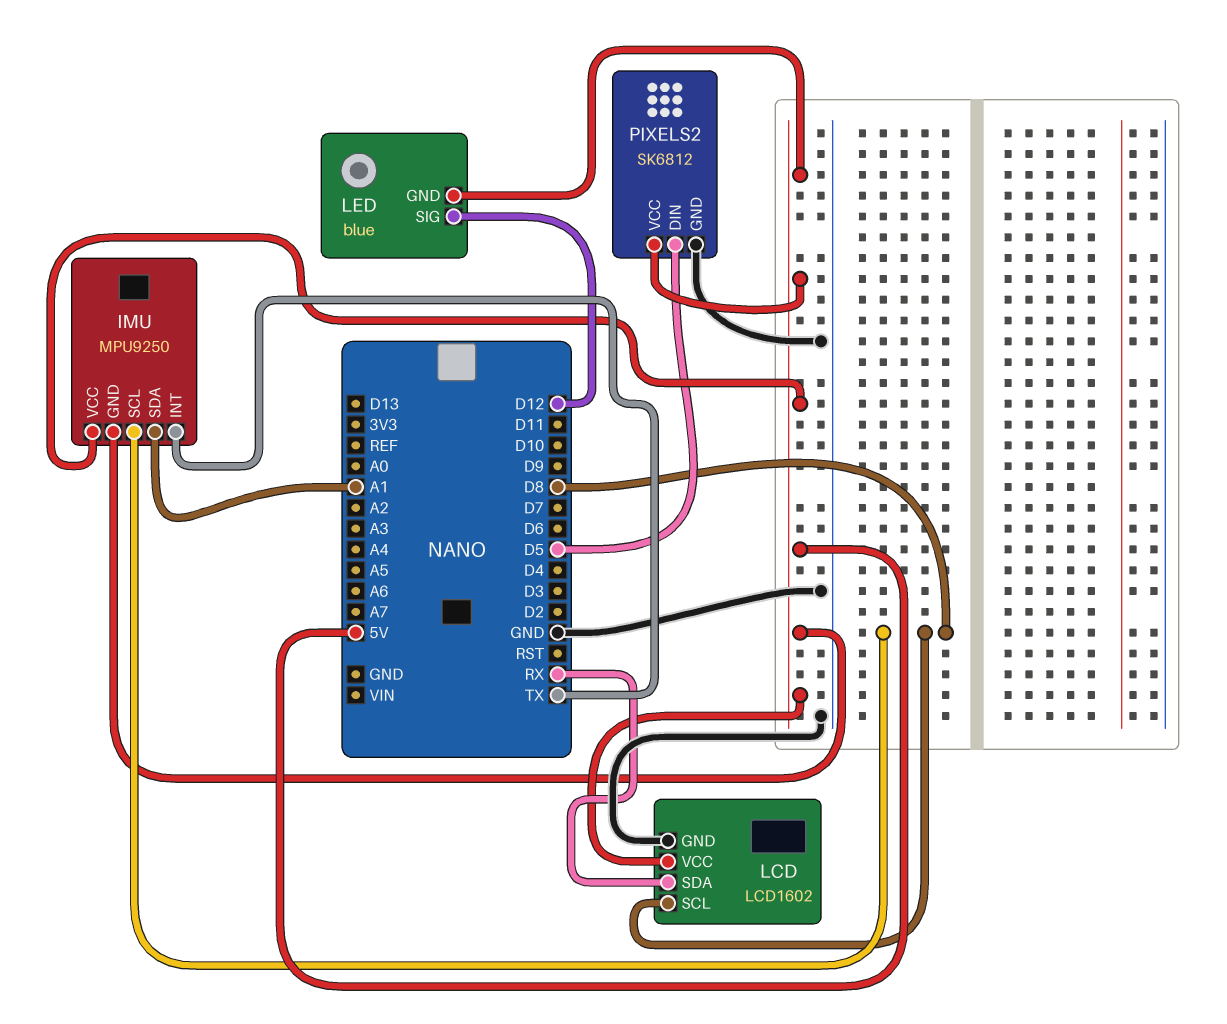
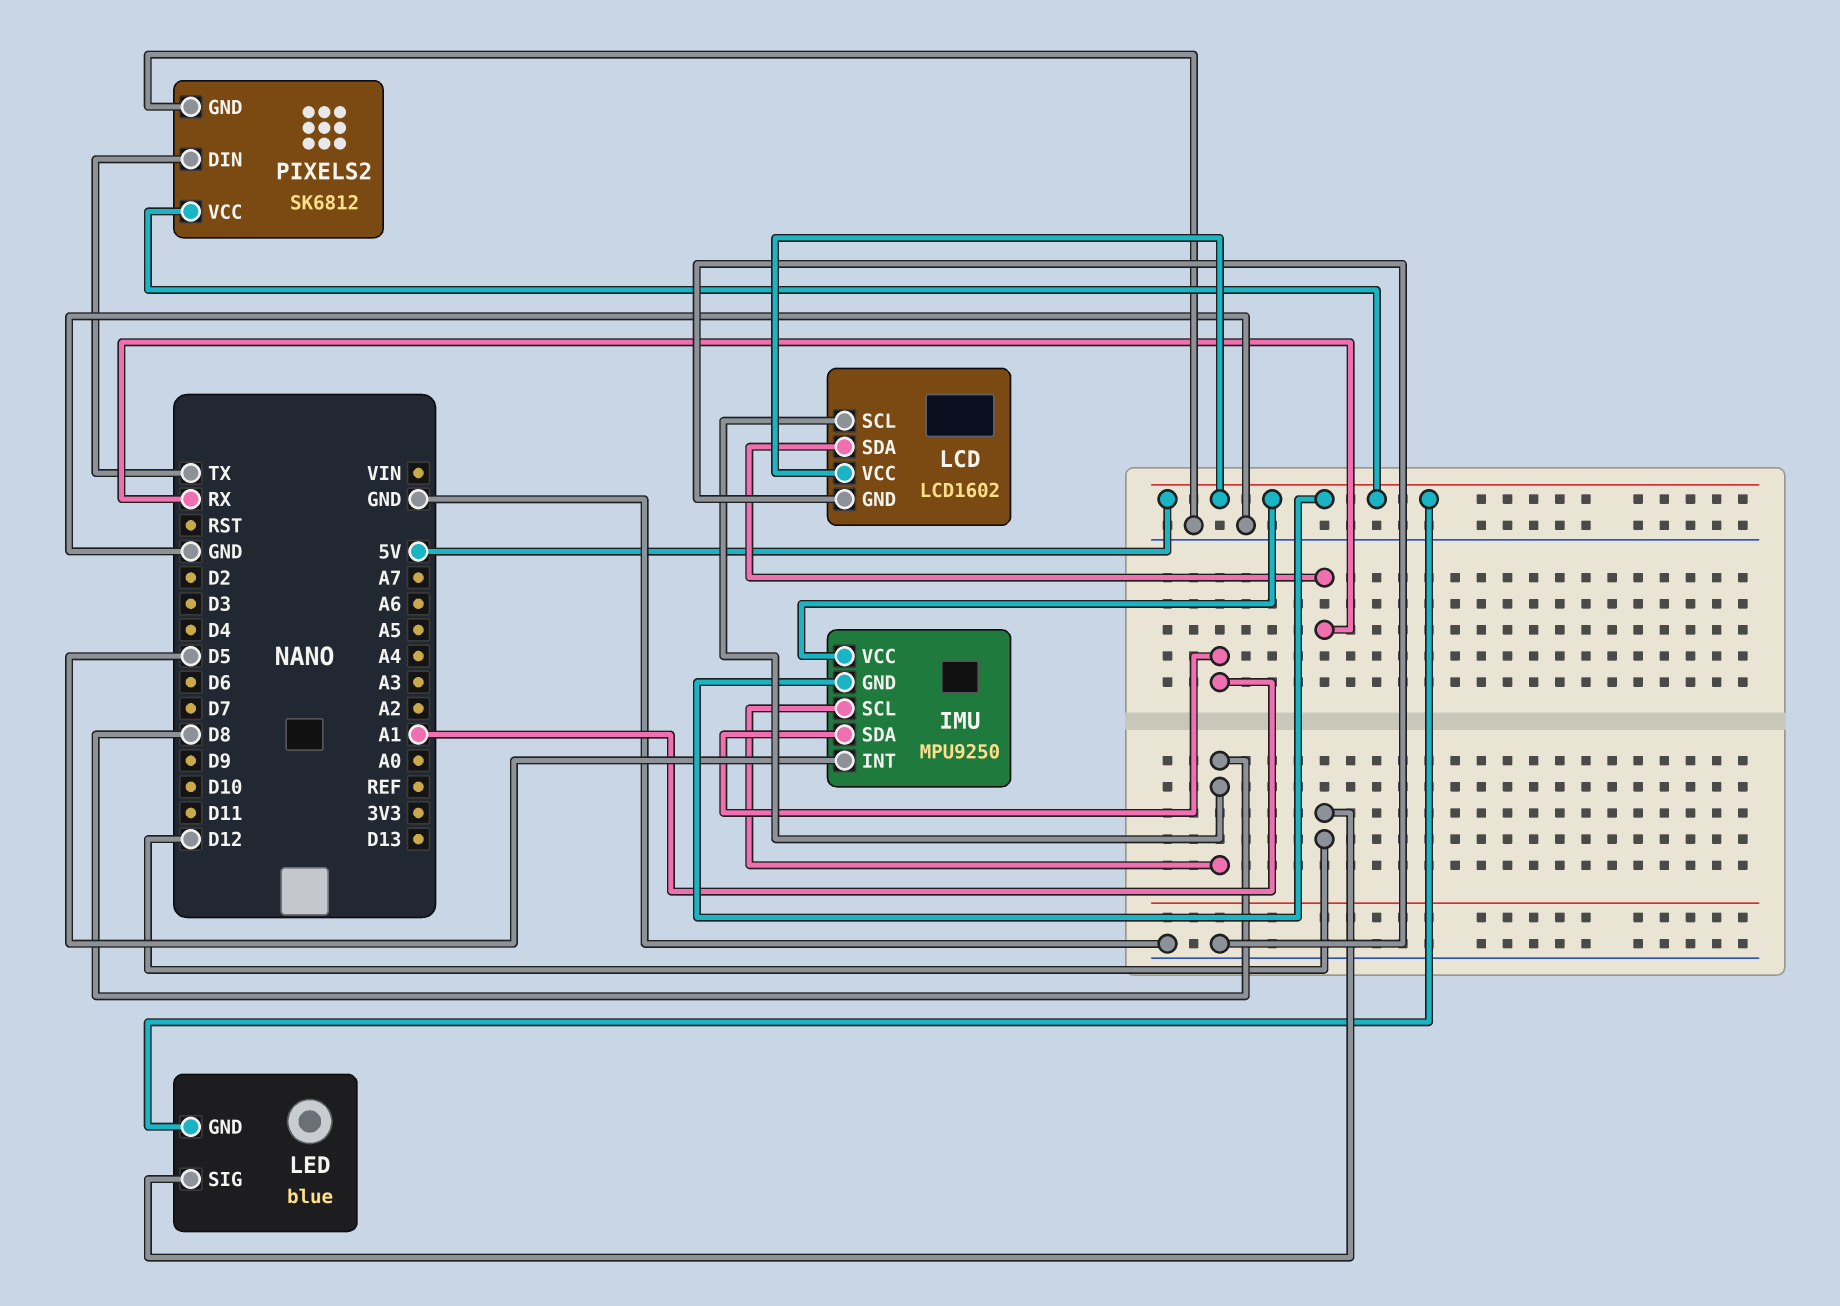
IMU pin INT: TX -> D5
PIXELS2 pin DIN: D5 -> TX

